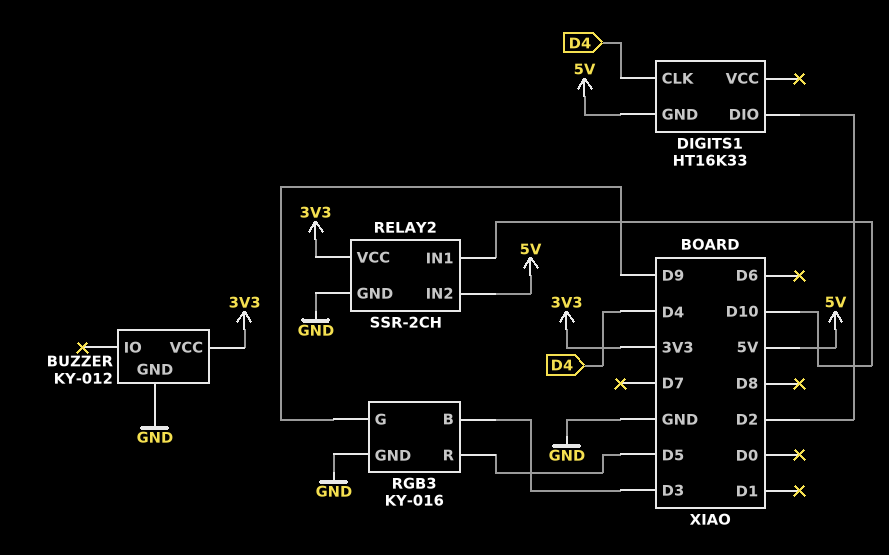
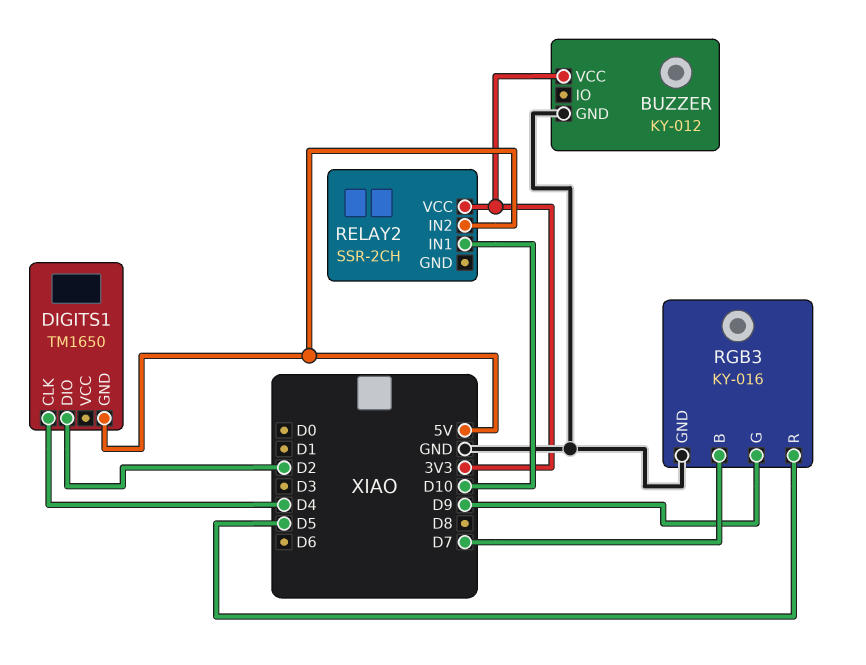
DIGITS1: HT16K33 -> TM1650
RELAY2 pin GND: GND -> none
RGB3 pin B: D3 -> D7

